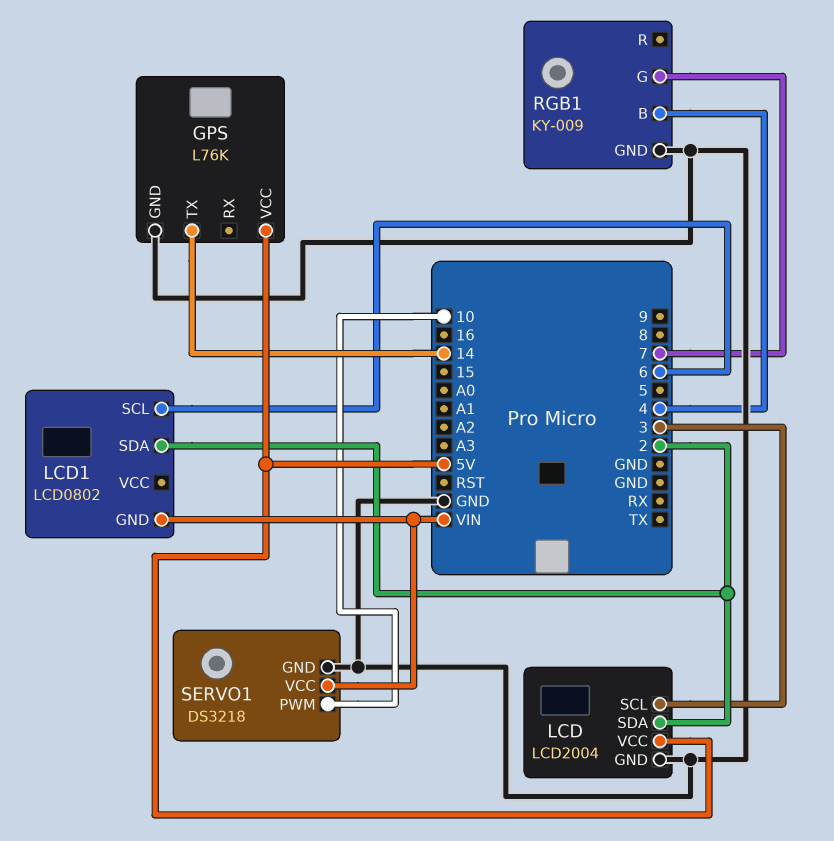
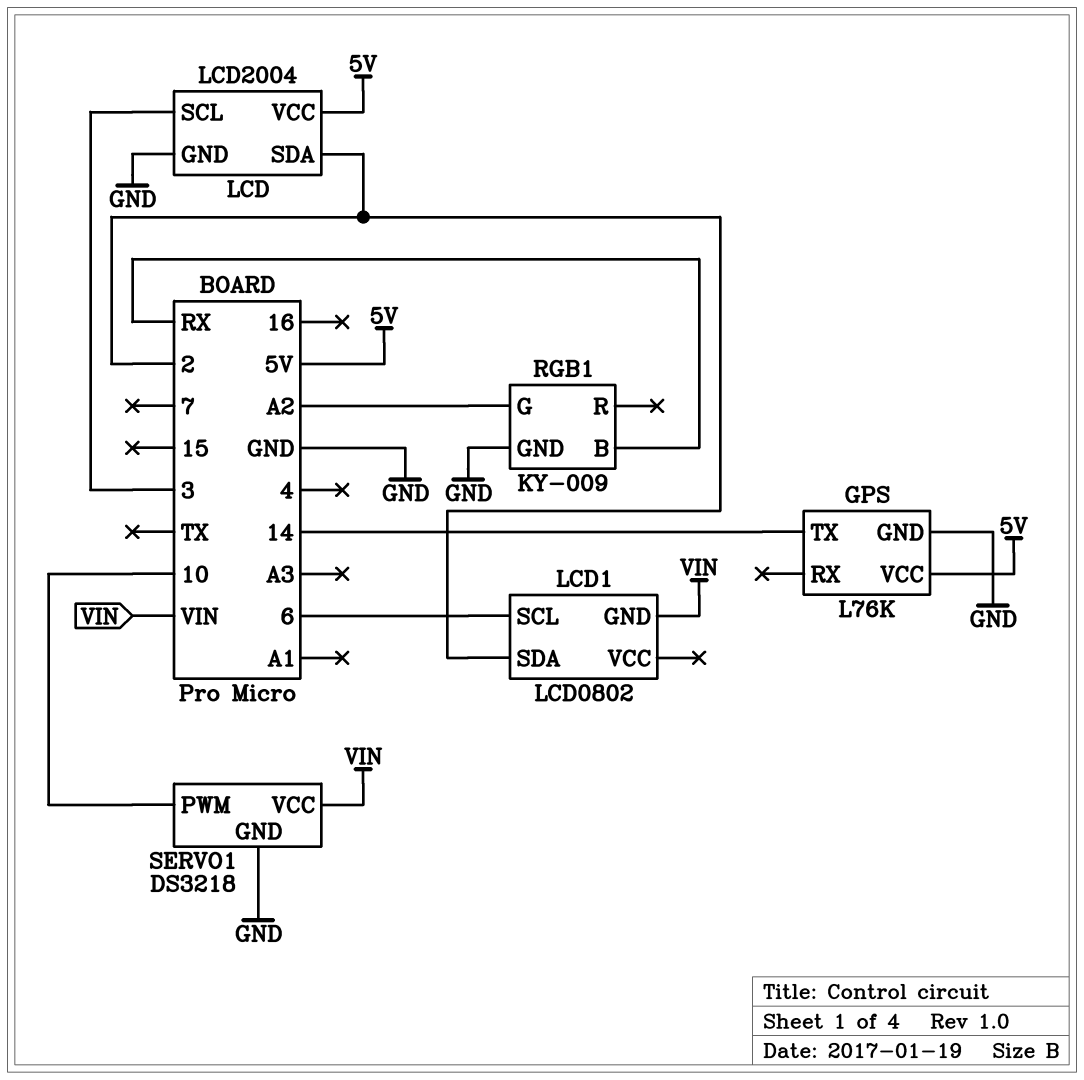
RGB1 pin B: 4 -> RX
RGB1 pin G: 7 -> A2

